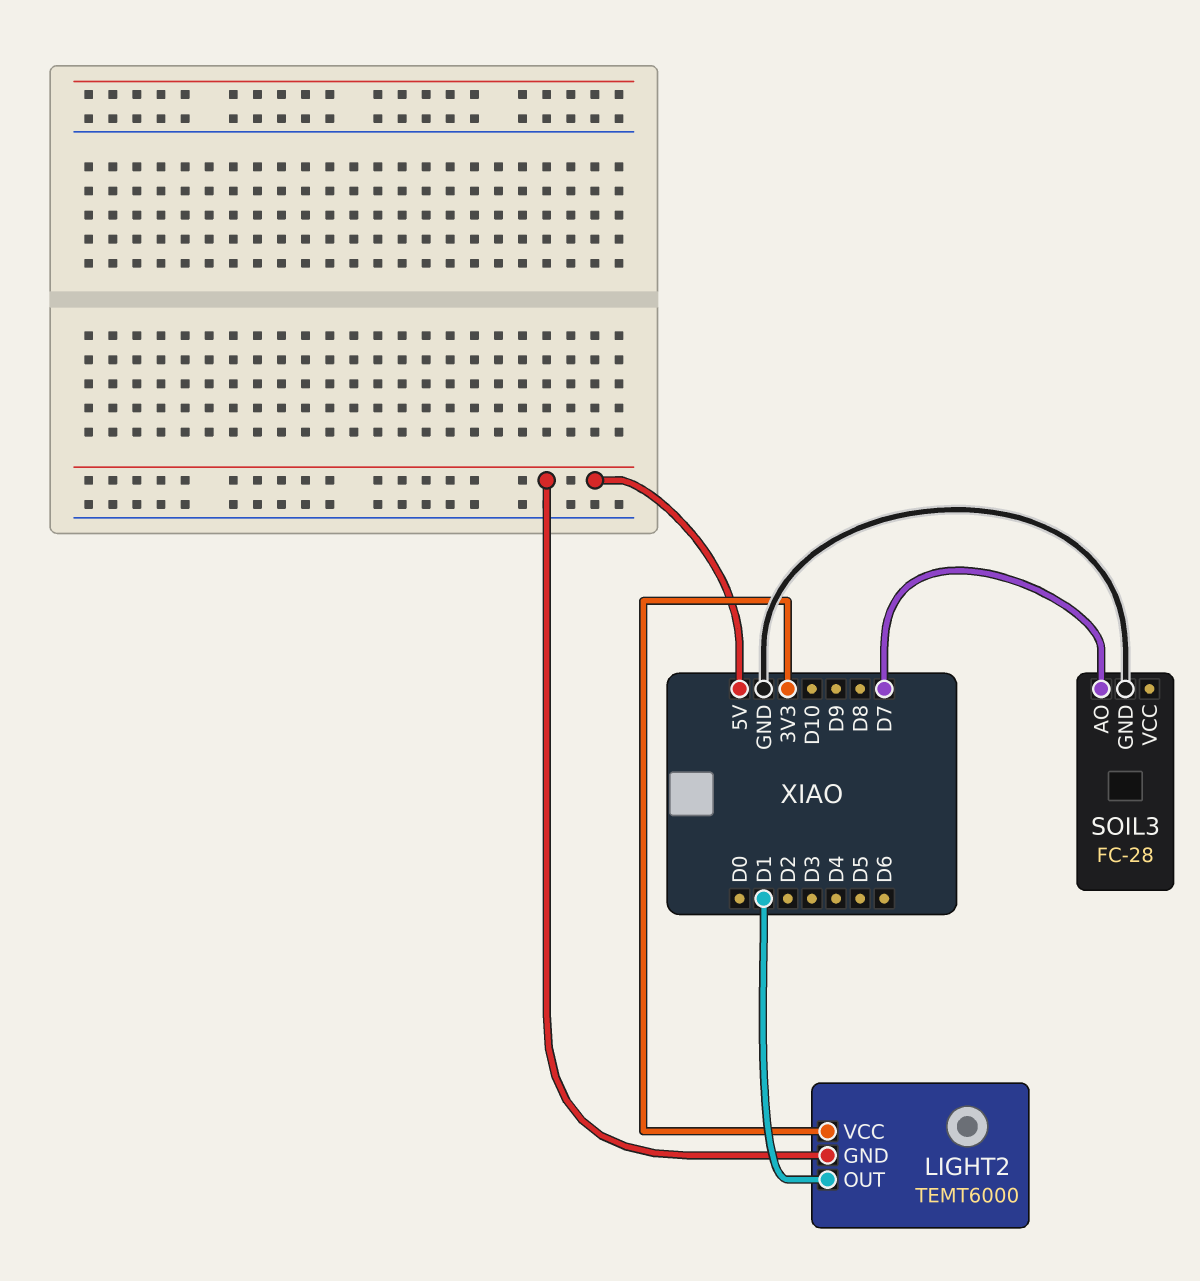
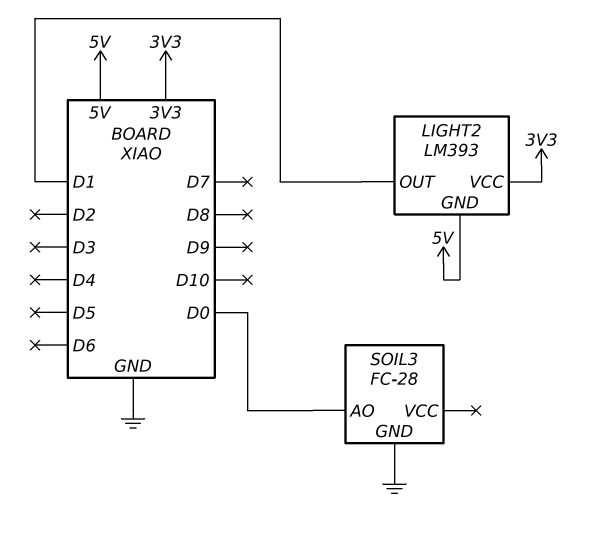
LIGHT2: TEMT6000 -> LM393
SOIL3 pin AO: D7 -> D0

